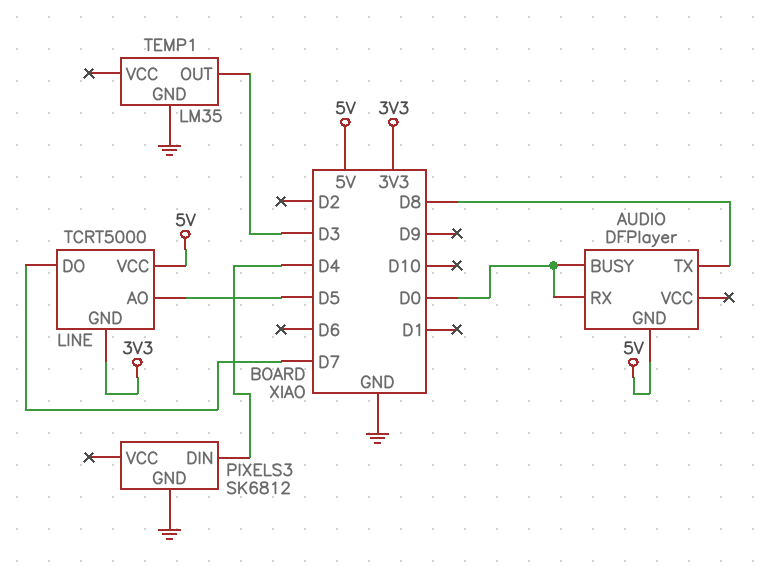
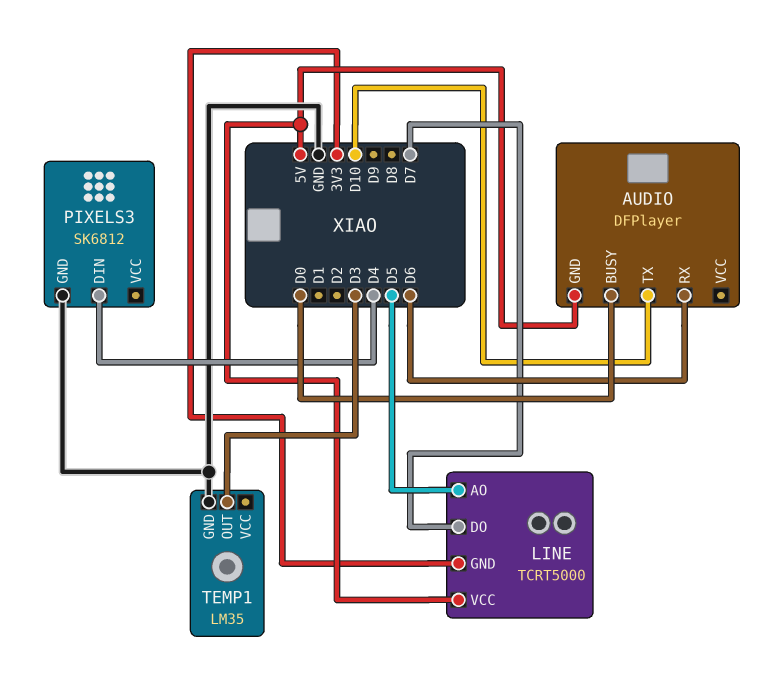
AUDIO pin RX: D0 -> D6
AUDIO pin TX: D8 -> D10

